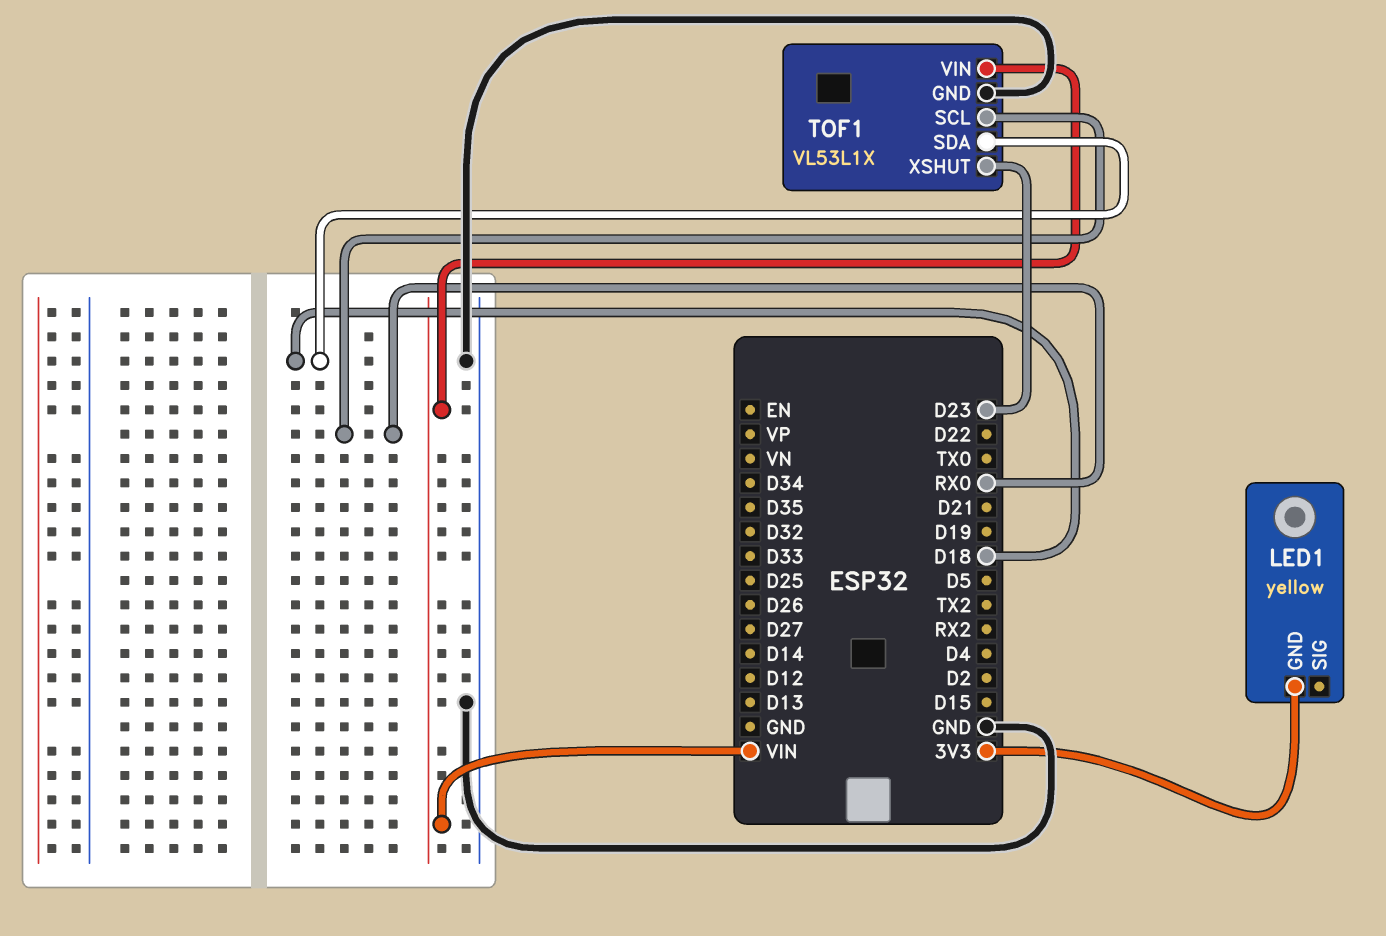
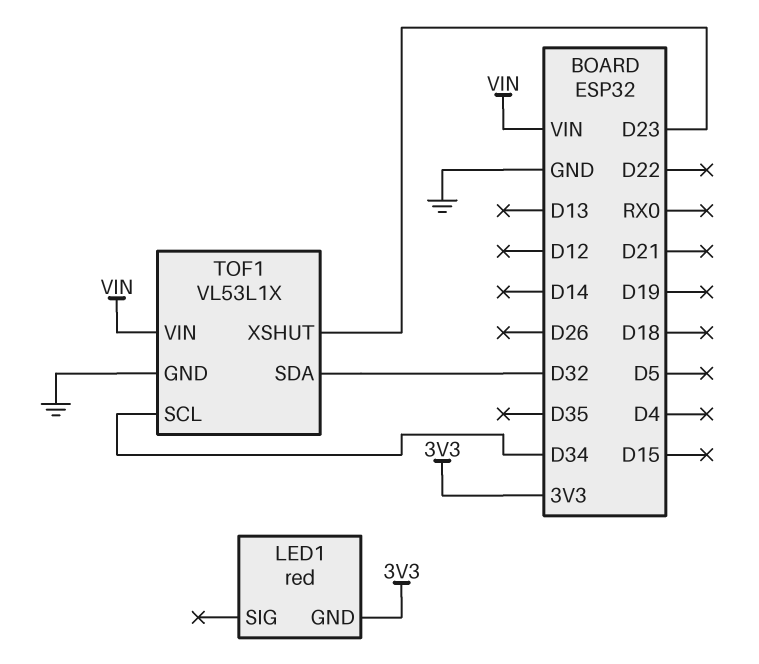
LED1: yellow -> red
TOF1 pin SCL: RX0 -> D34
TOF1 pin SDA: D18 -> D32

